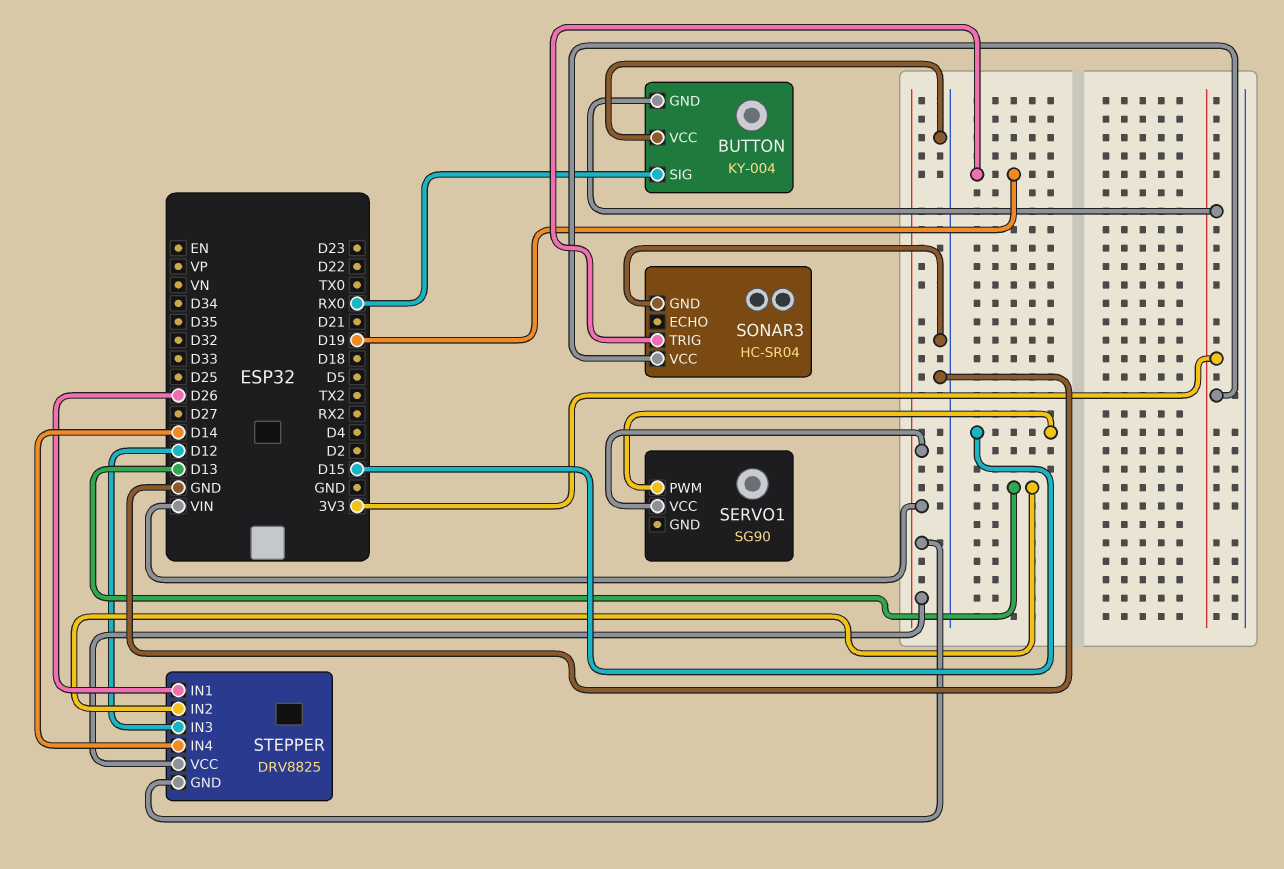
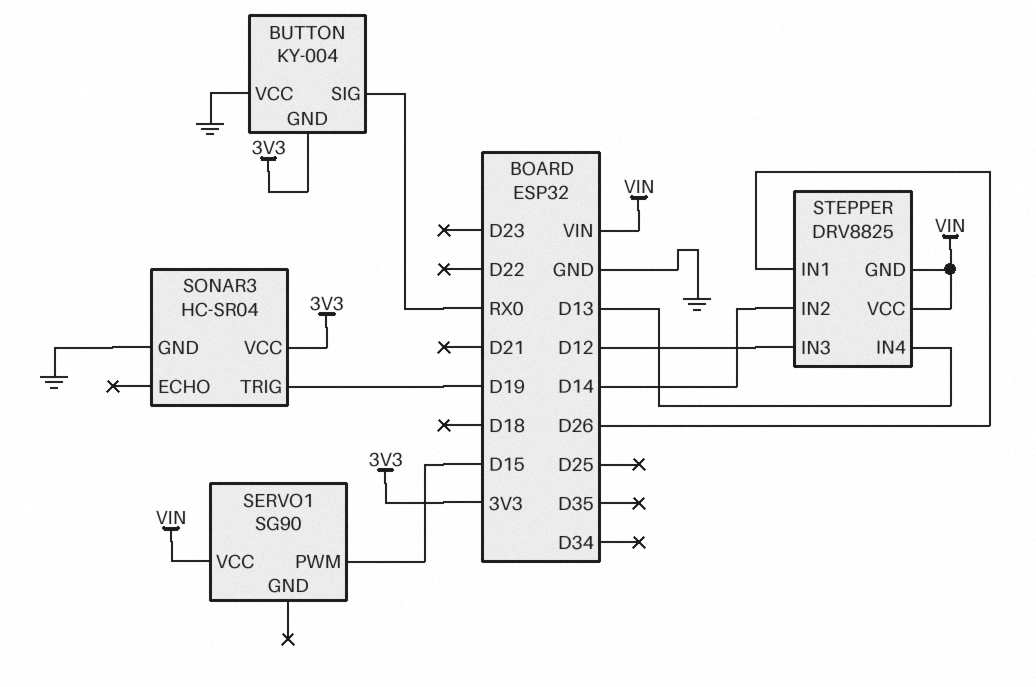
STEPPER pin IN2: D13 -> D14
STEPPER pin IN4: D14 -> D13

